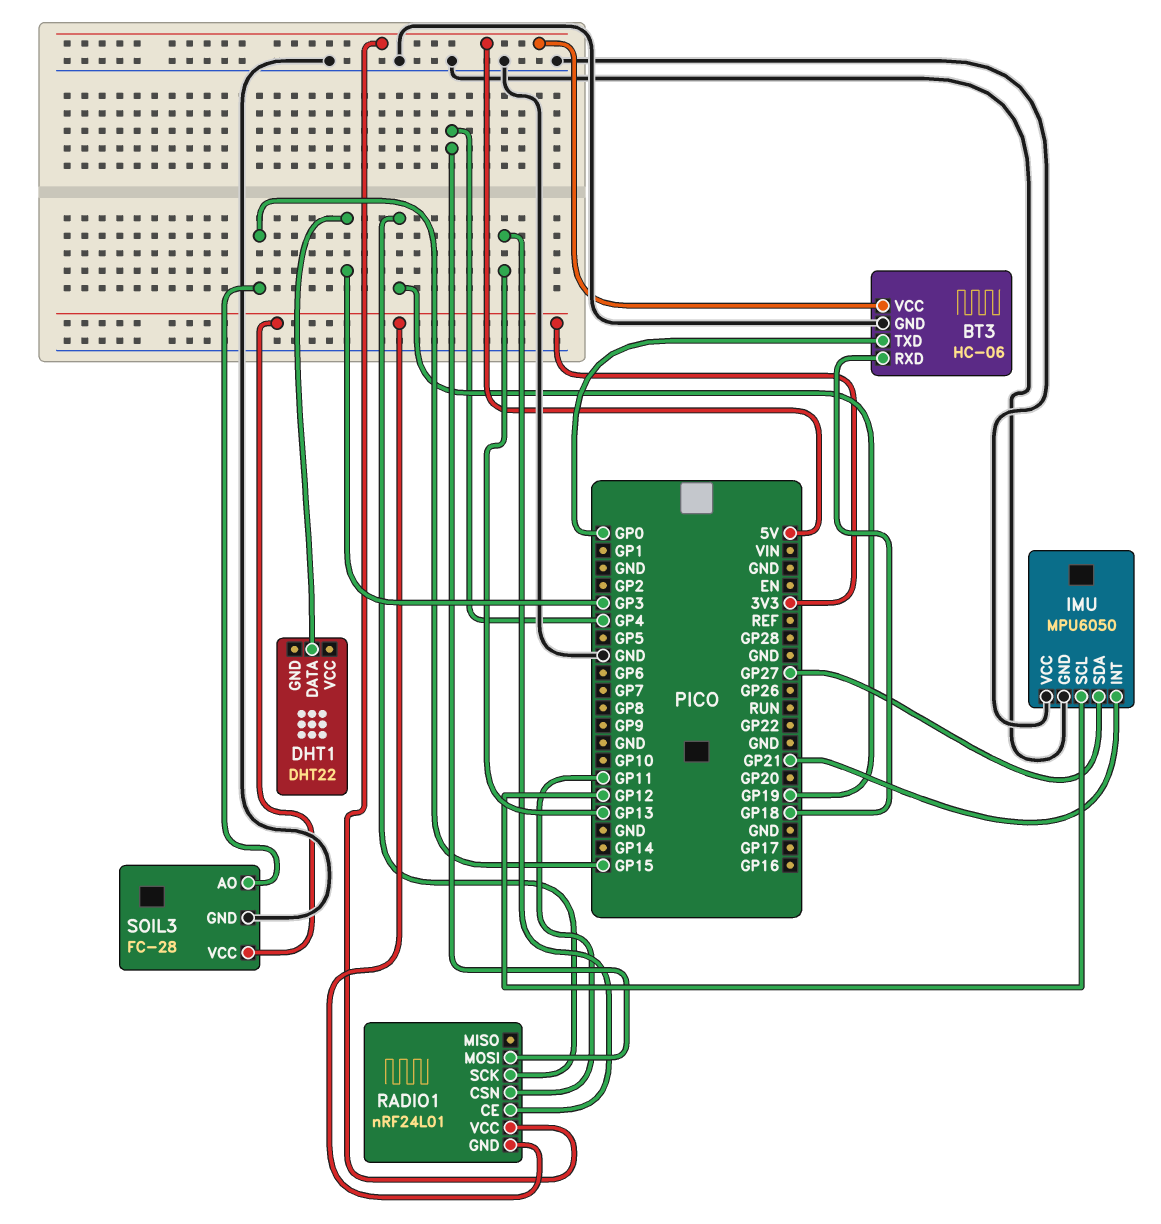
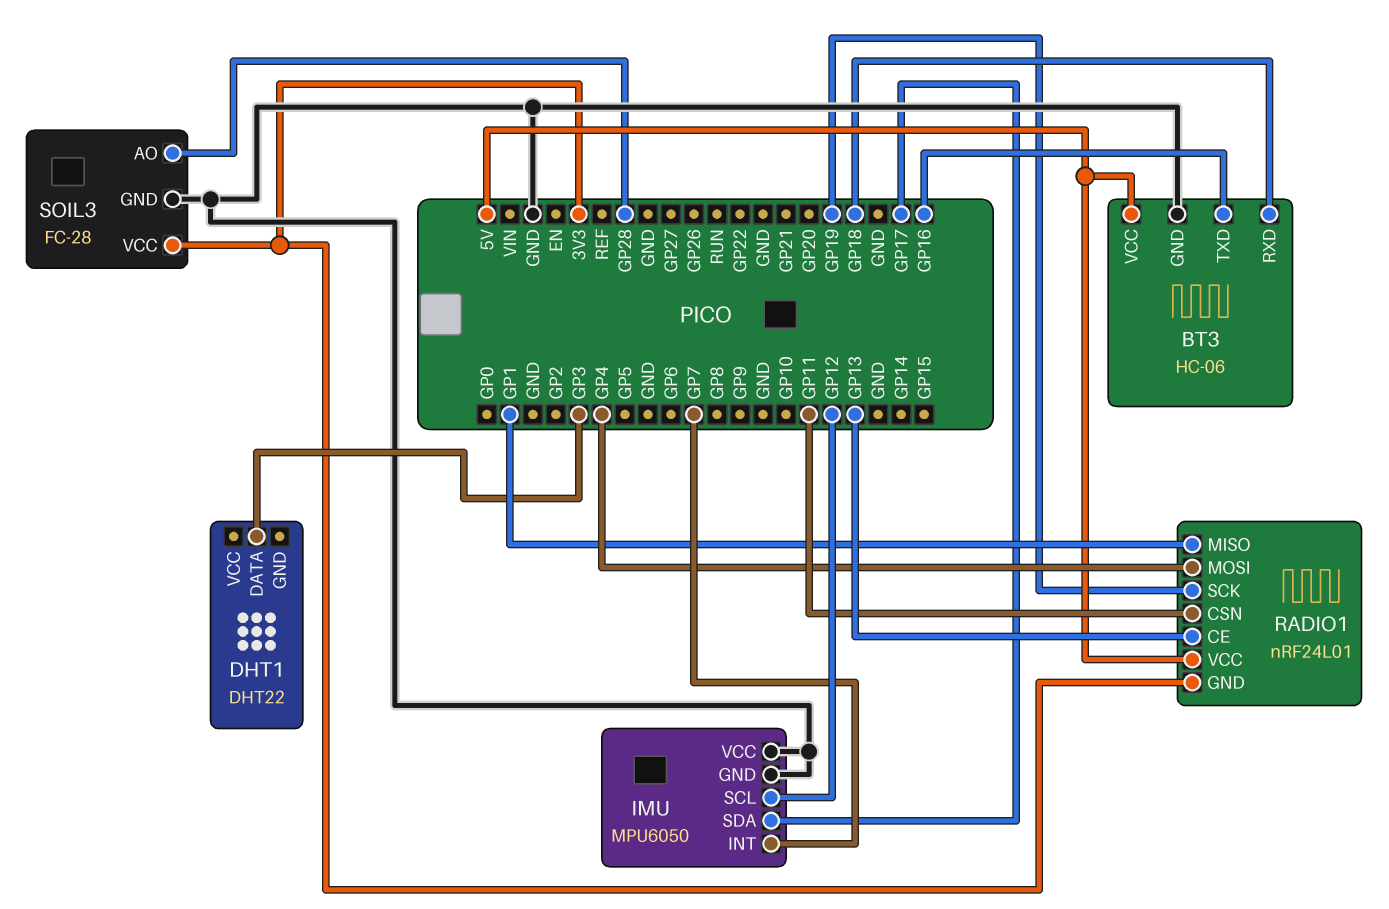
BT3 pin TXD: GP0 -> GP16
IMU pin INT: GP21 -> GP7
IMU pin SDA: GP27 -> GP17
RADIO1 pin MISO: none -> GP1
SOIL3 pin AO: GP15 -> GP28

